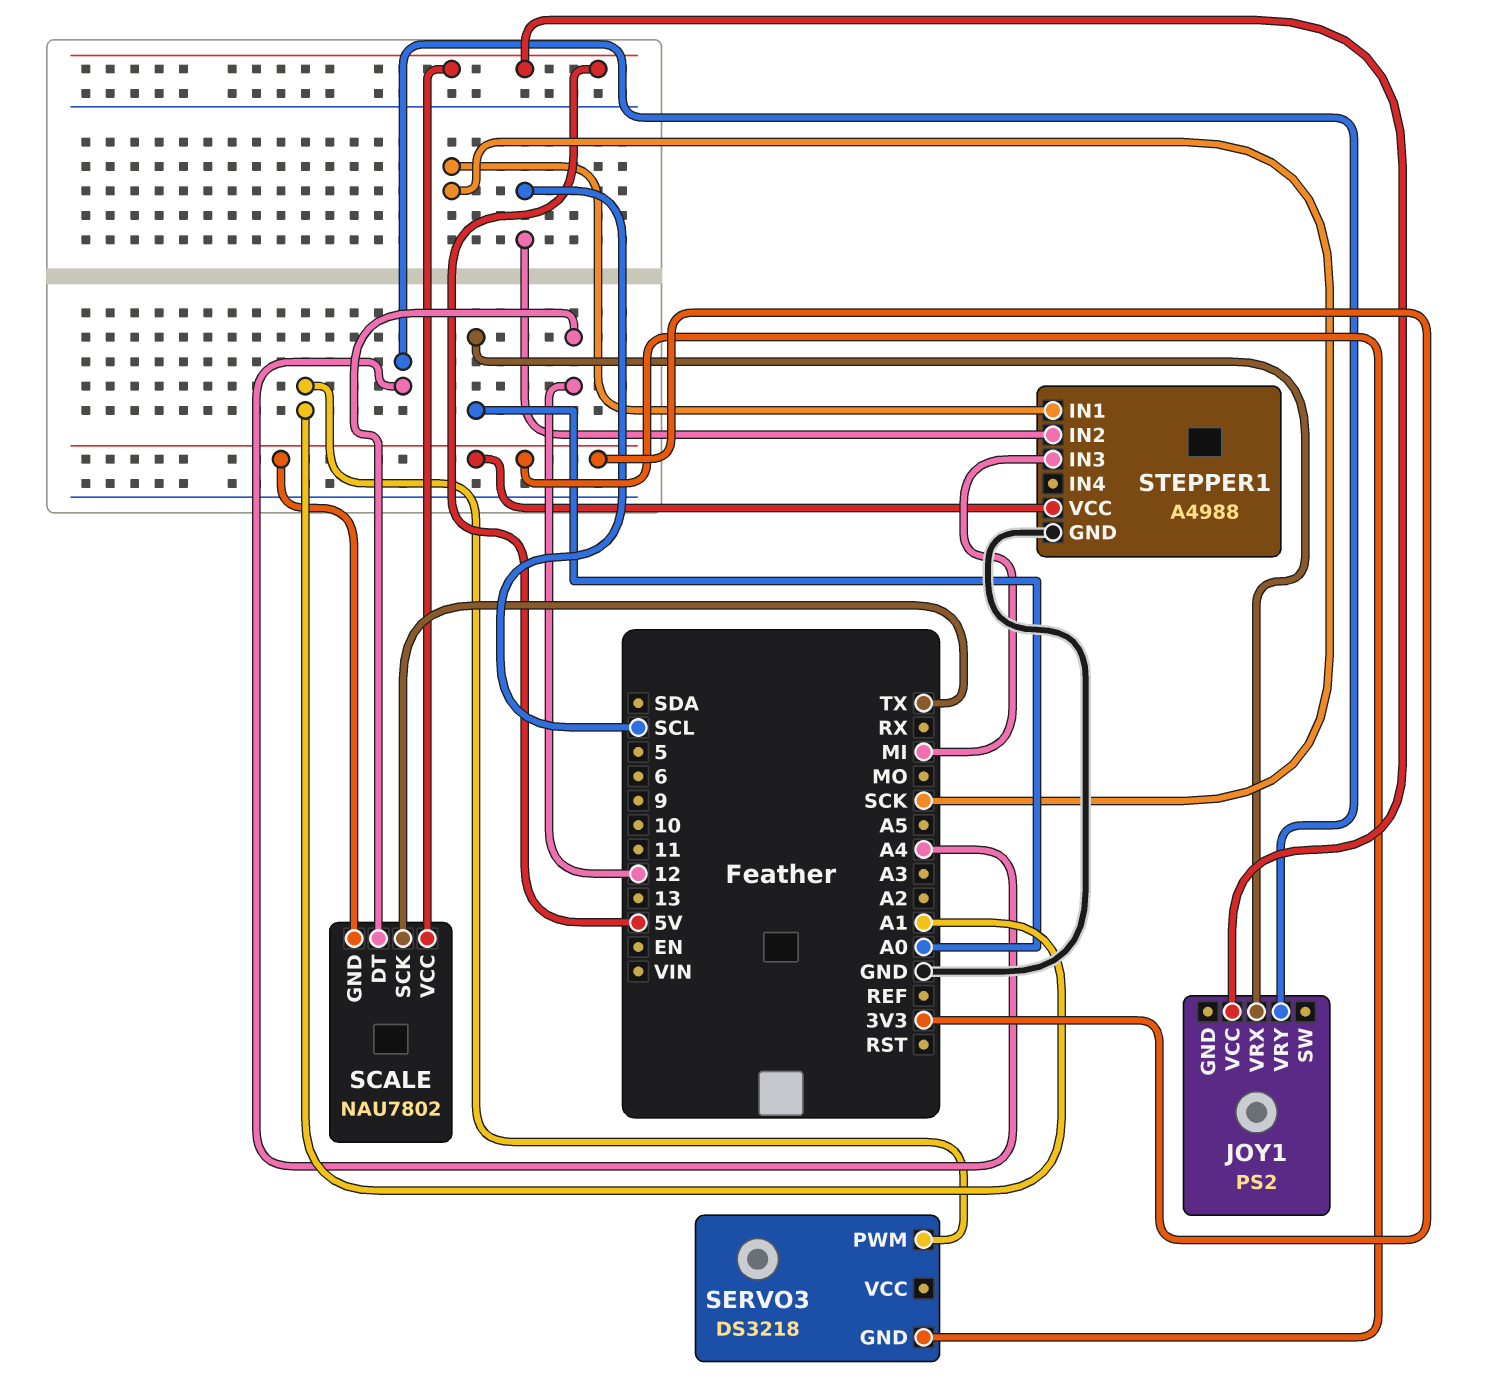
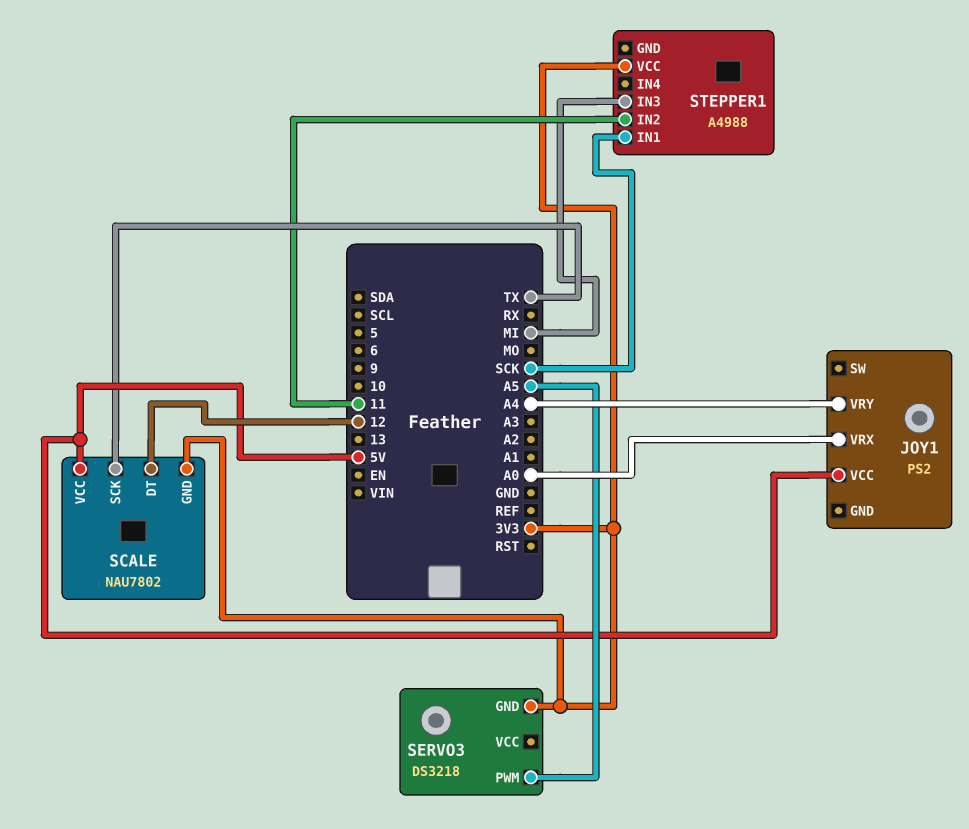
SERVO3 pin PWM: A1 -> A5
STEPPER1 pin GND: GND -> none
STEPPER1 pin IN2: SCL -> 11

